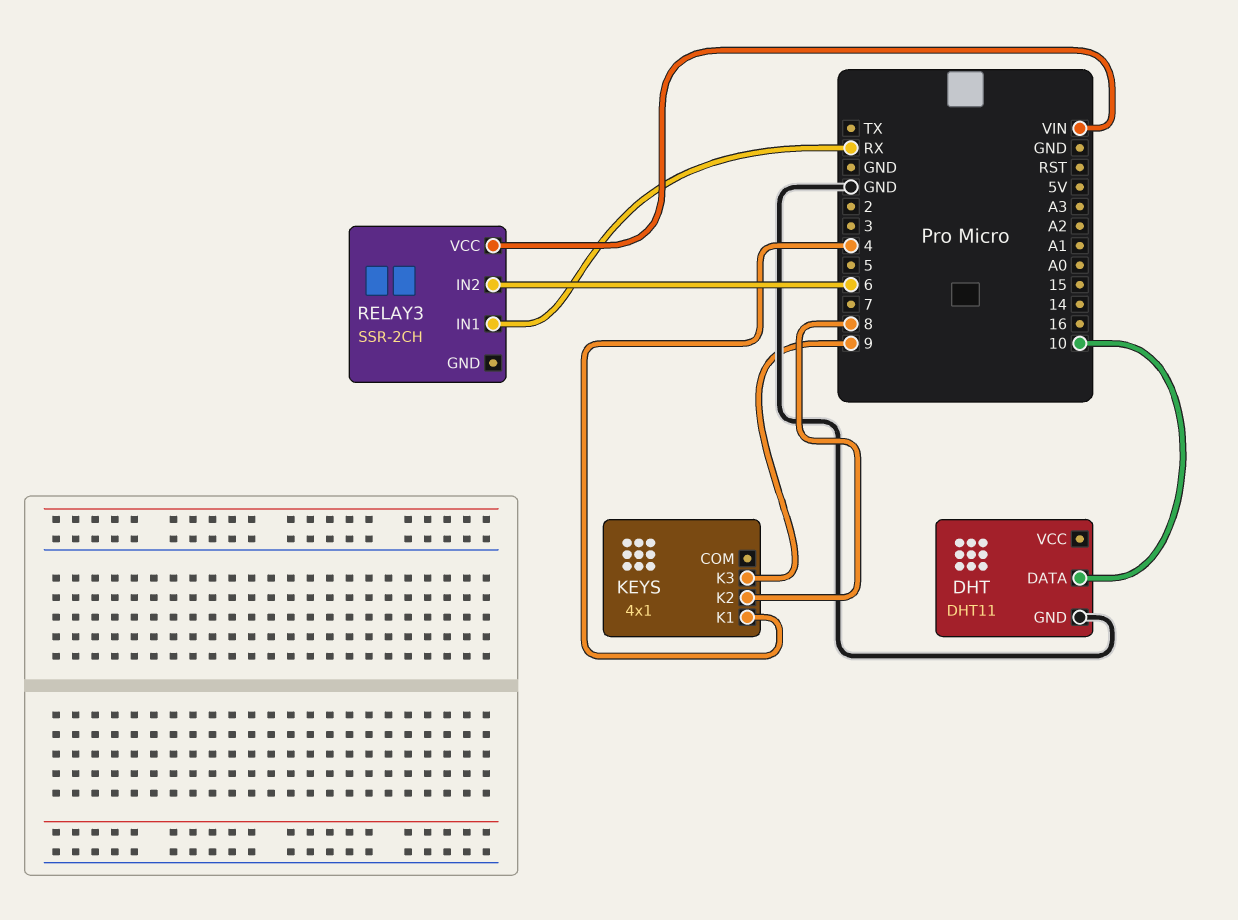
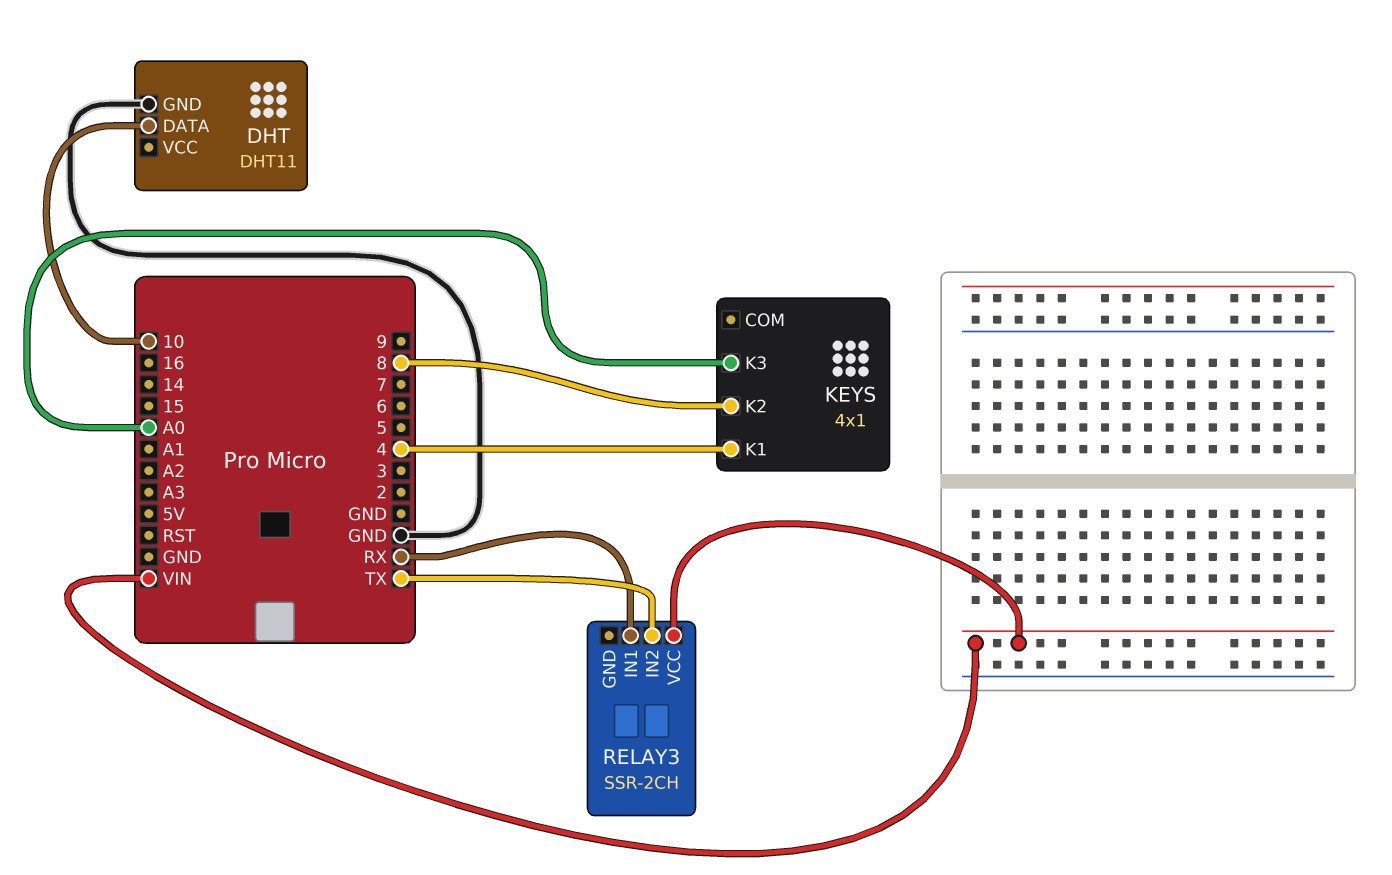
KEYS pin K3: 9 -> A0
RELAY3 pin IN2: 6 -> TX

